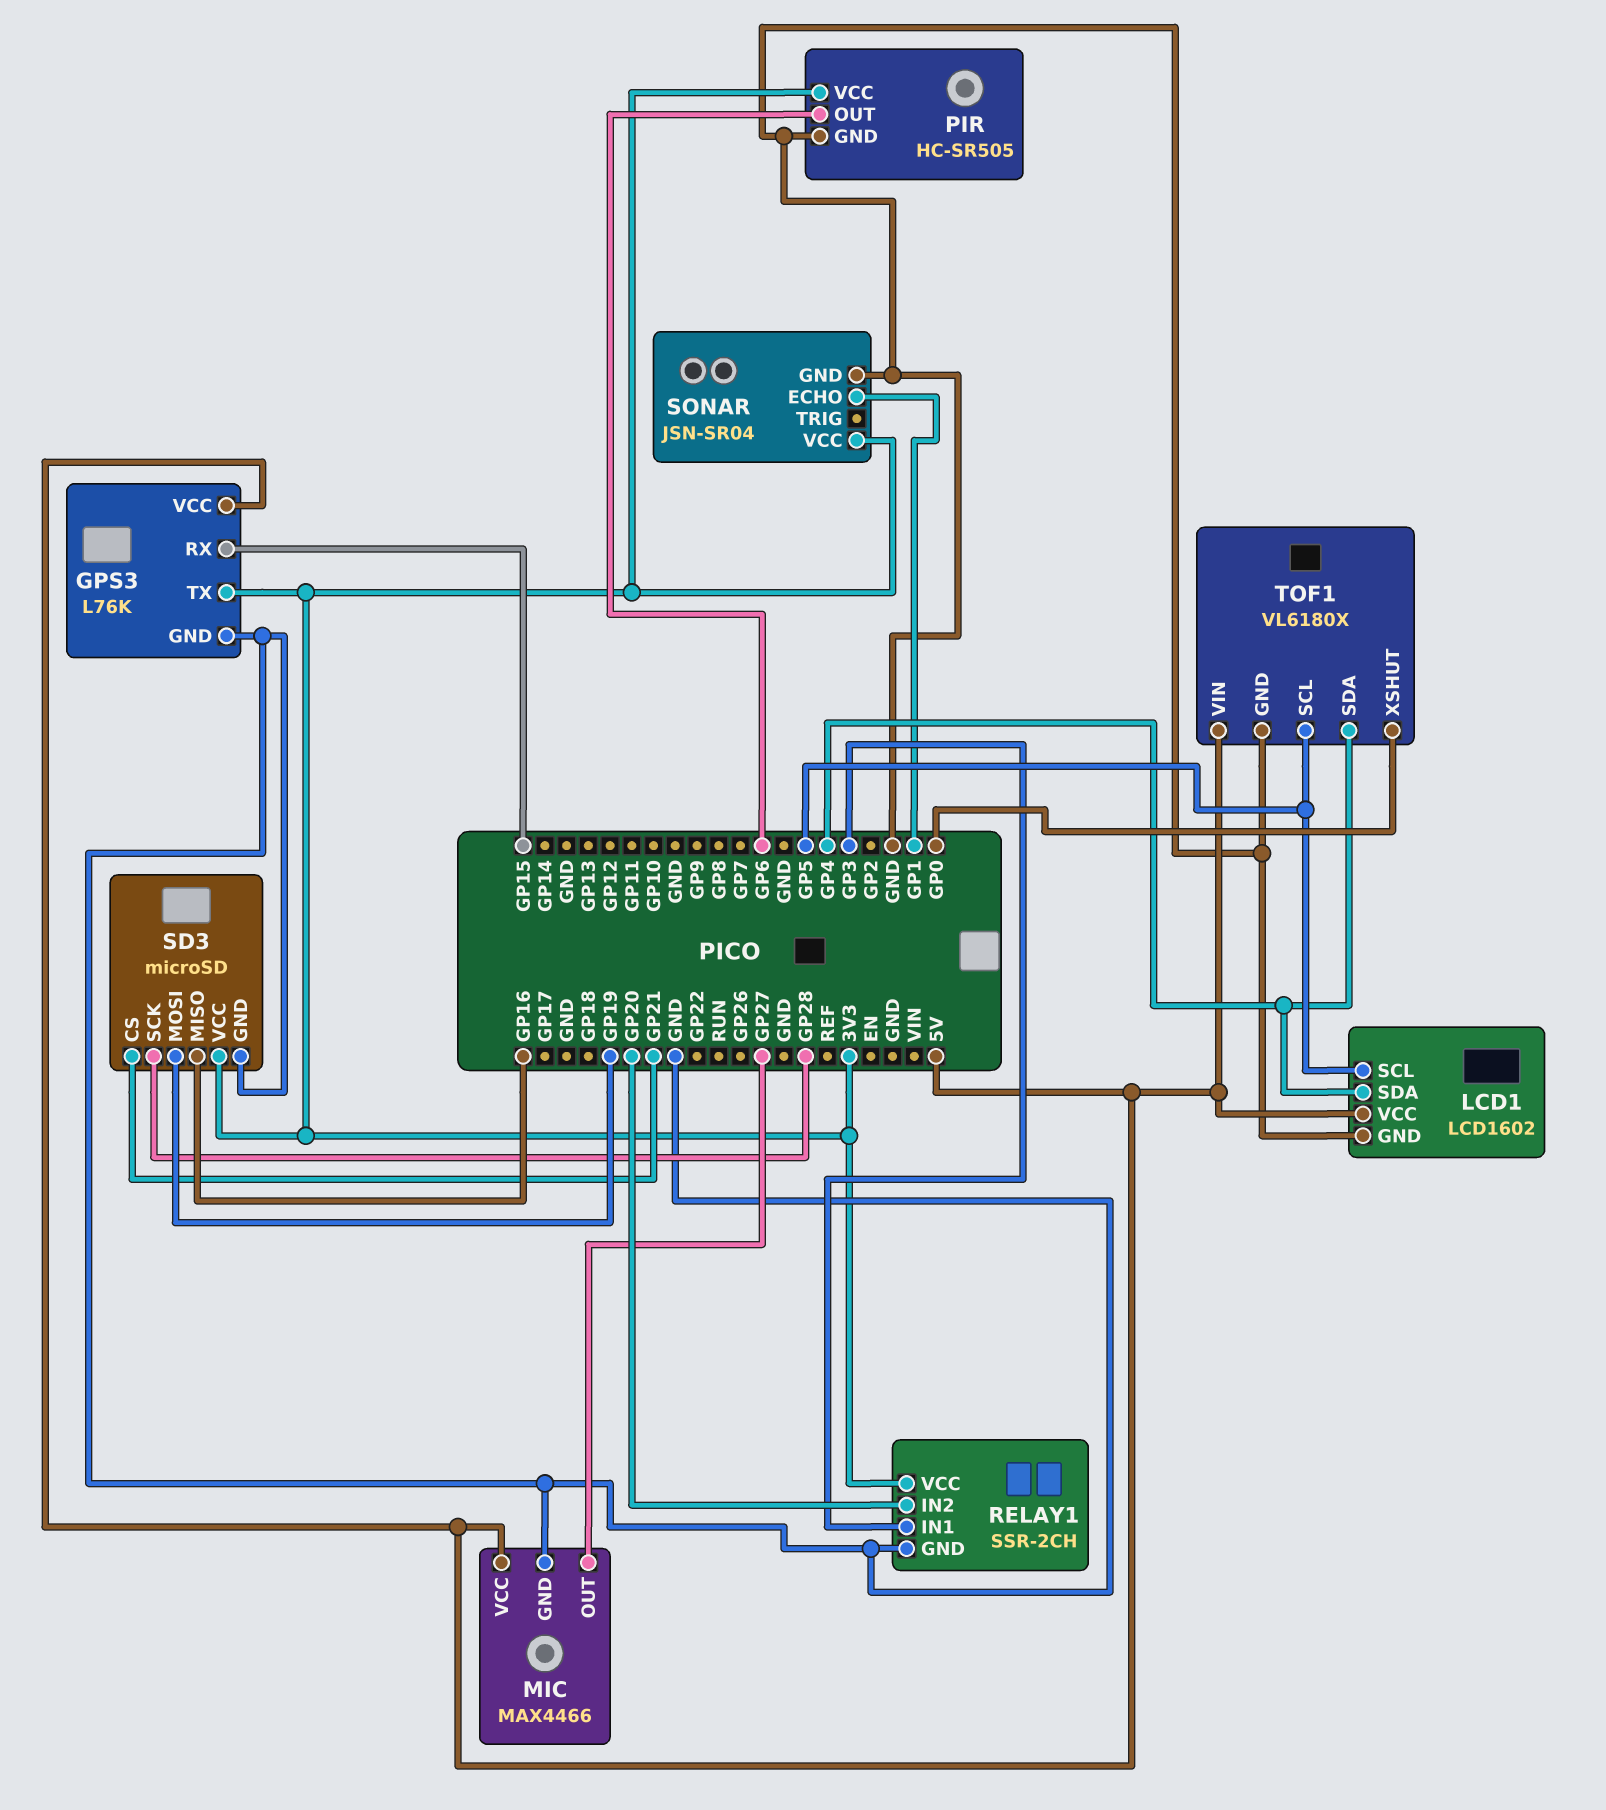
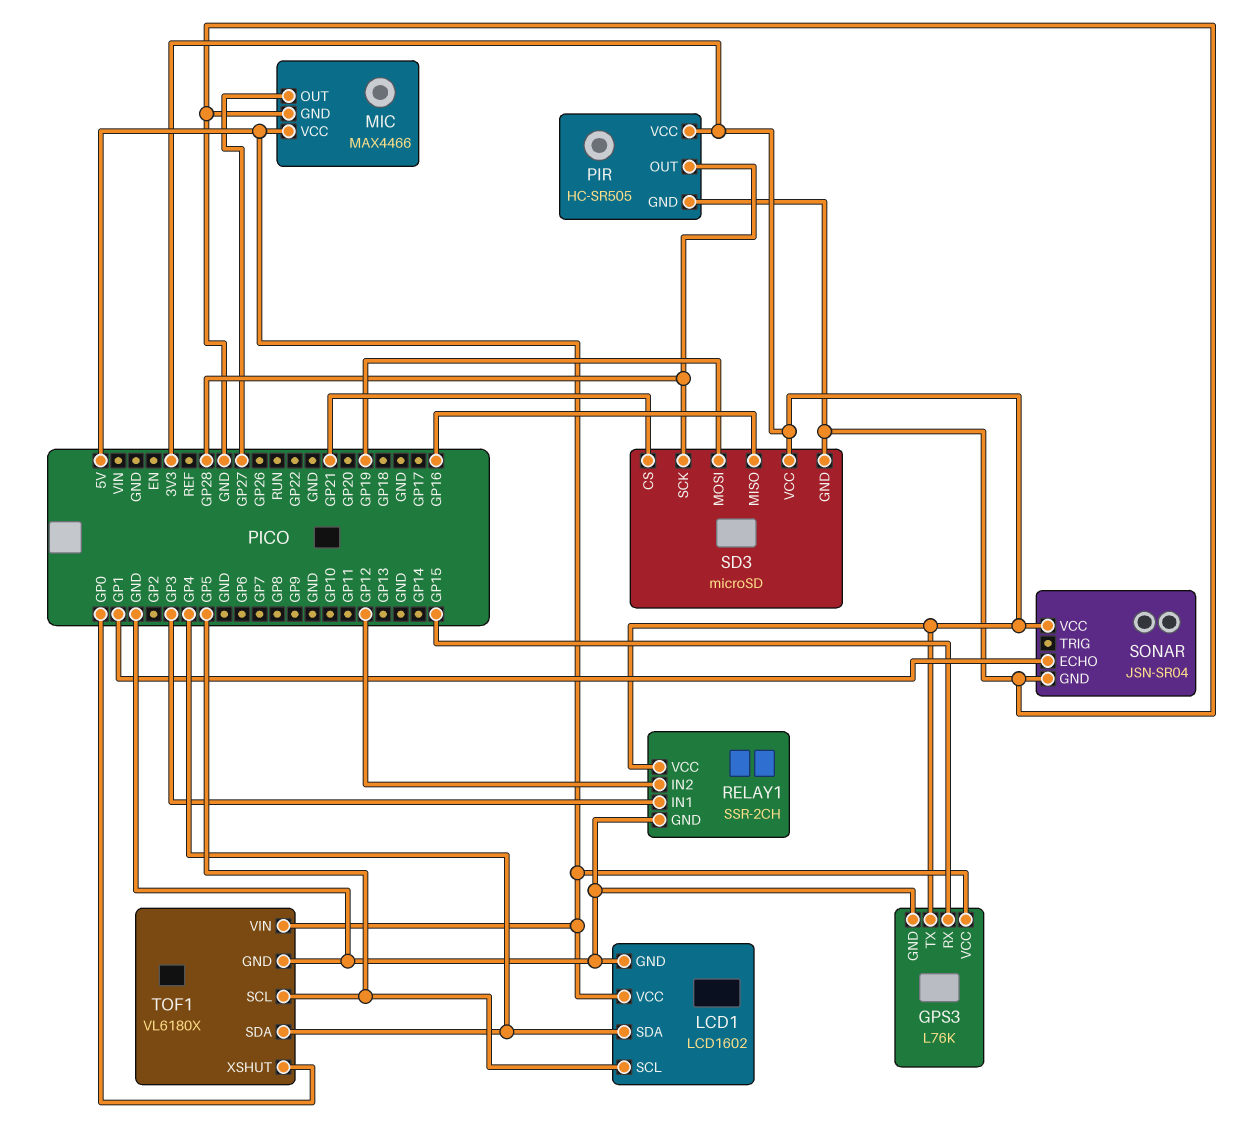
PIR pin OUT: GP6 -> GP28
RELAY1 pin IN2: GP20 -> GP12

